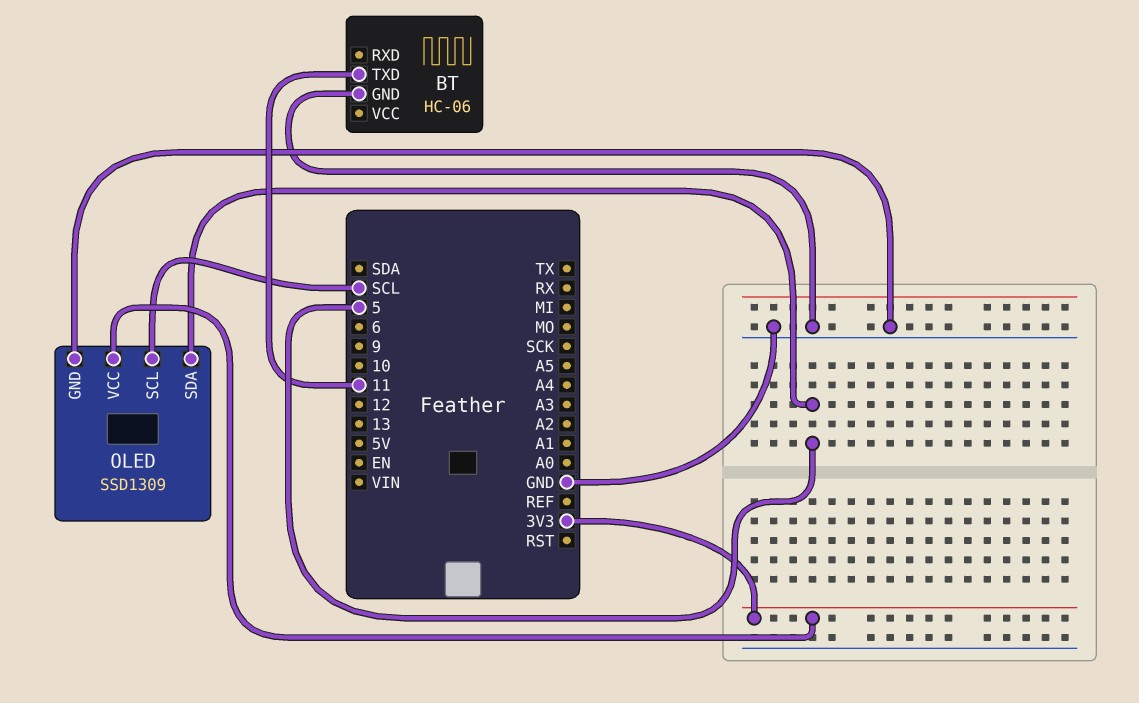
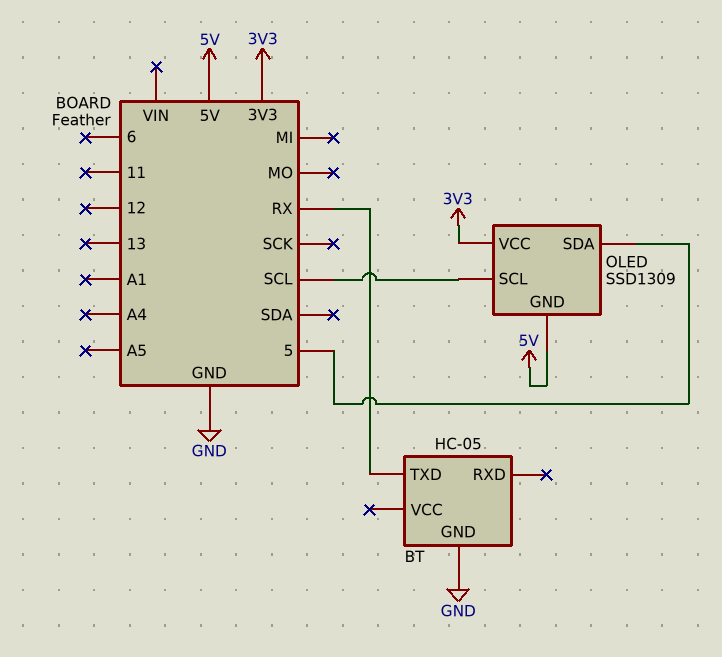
BT: HC-06 -> HC-05
BT pin TXD: 11 -> RX
OLED pin GND: GND -> 5V

